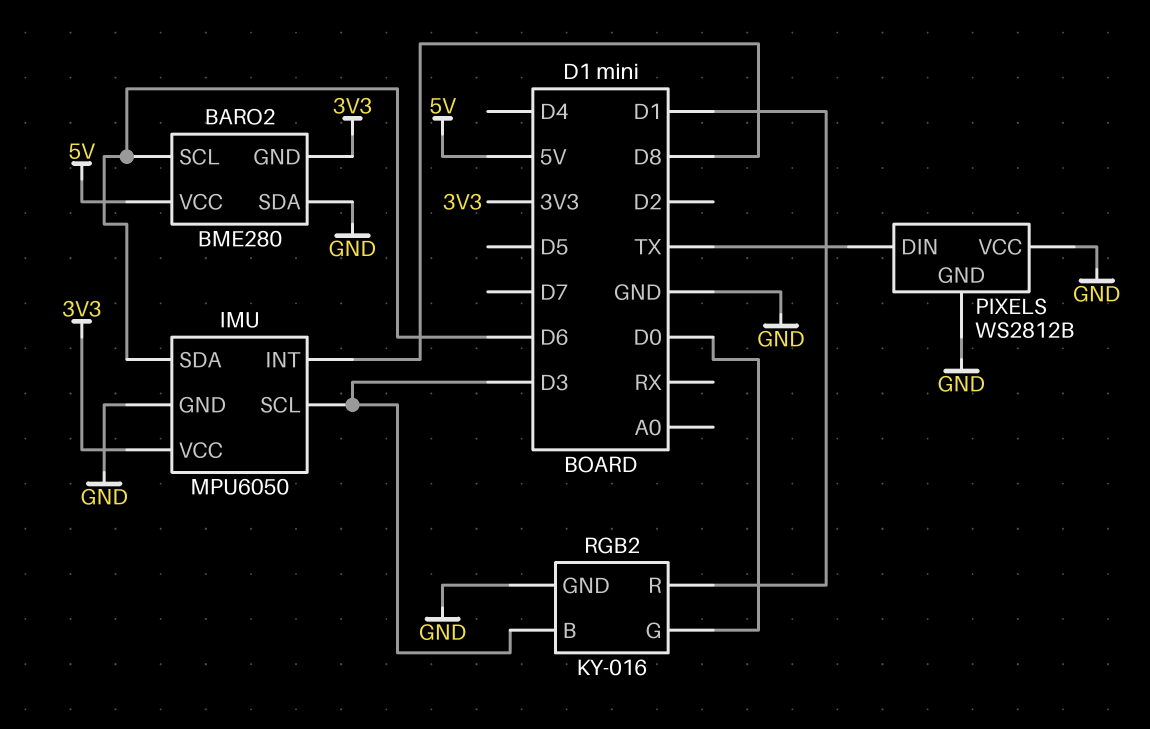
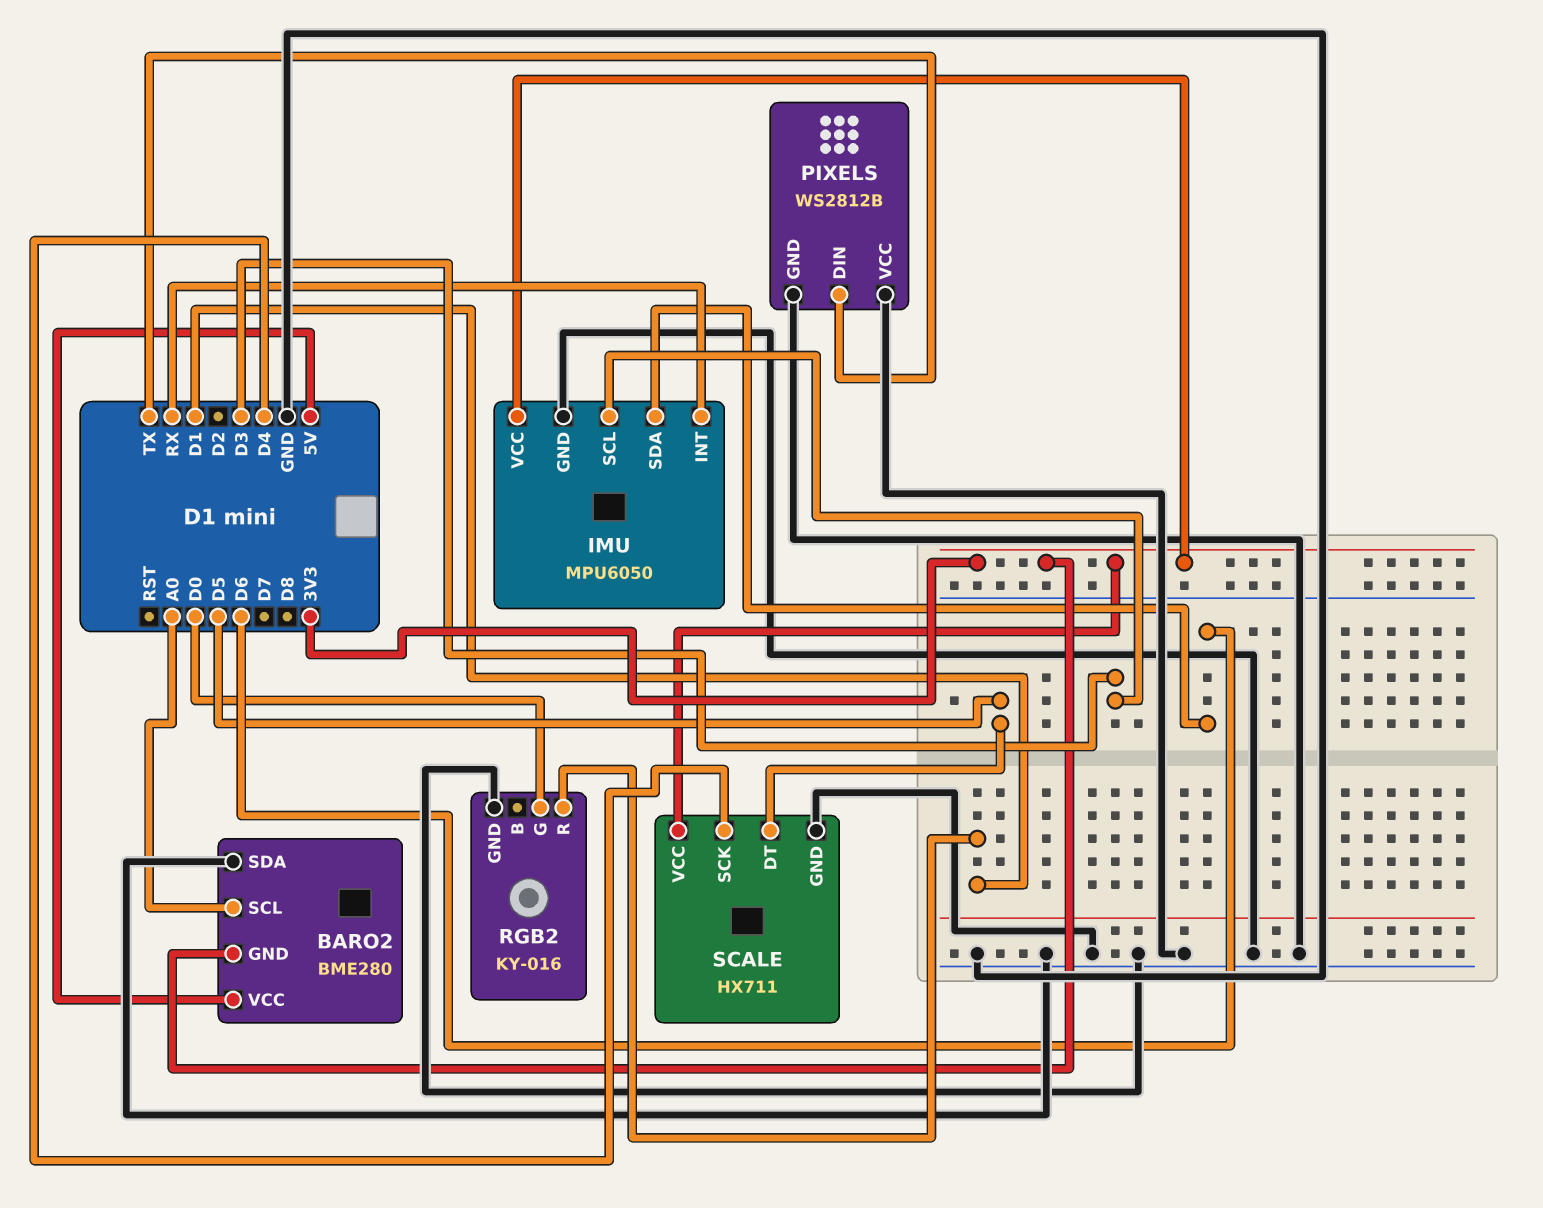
BARO2 pin SCL: D6 -> A0
IMU pin INT: D8 -> RX
RGB2 pin B: D3 -> none
SCALE: none -> HX711
SCALE pin DT: none -> D5
SCALE pin GND: none -> GND
SCALE pin SCK: none -> D4
SCALE pin VCC: none -> 3V3

